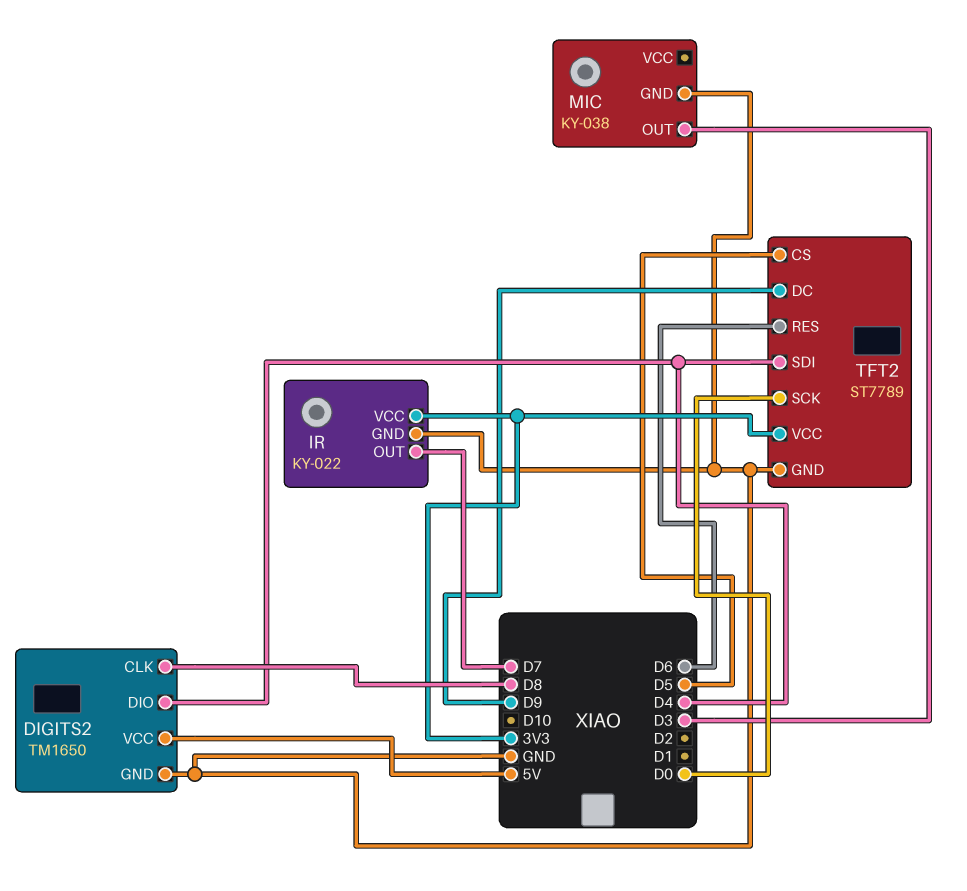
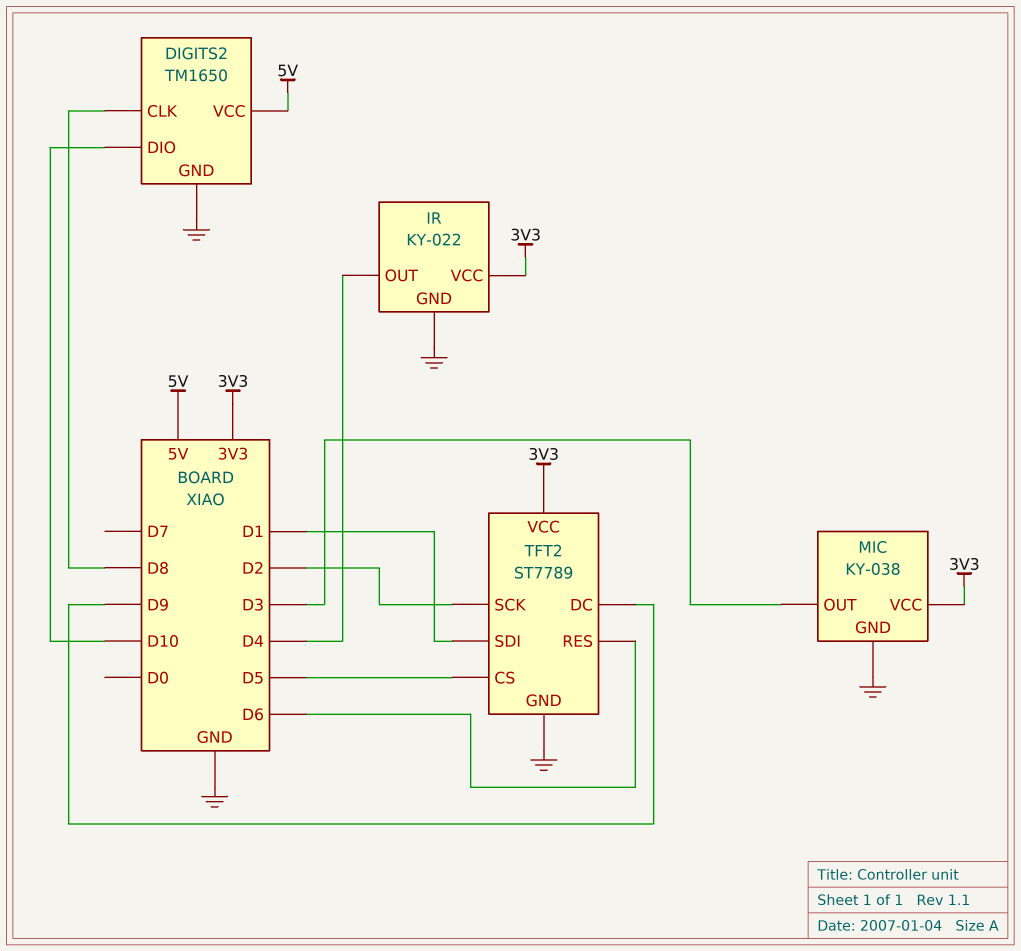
DIGITS2 pin DIO: D4 -> D10
IR pin OUT: D7 -> D4
MIC pin VCC: none -> 3V3
TFT2 pin SCK: D0 -> D2
TFT2 pin SDI: D4 -> D1

